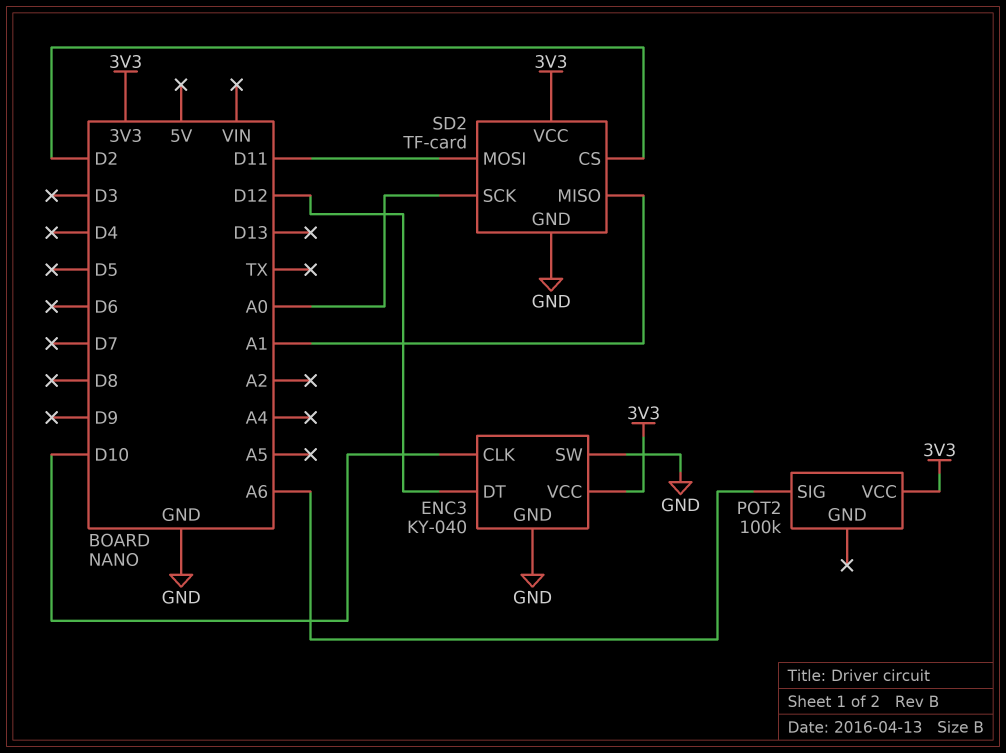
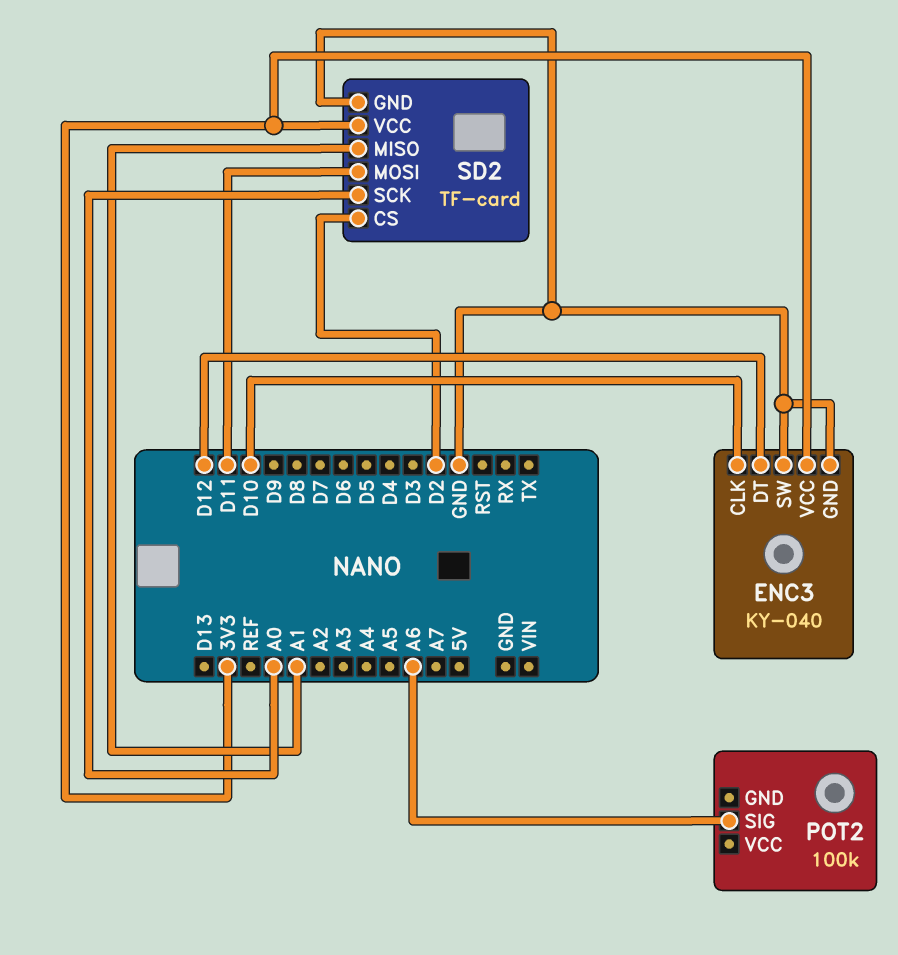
POT2 pin VCC: 3V3 -> none

